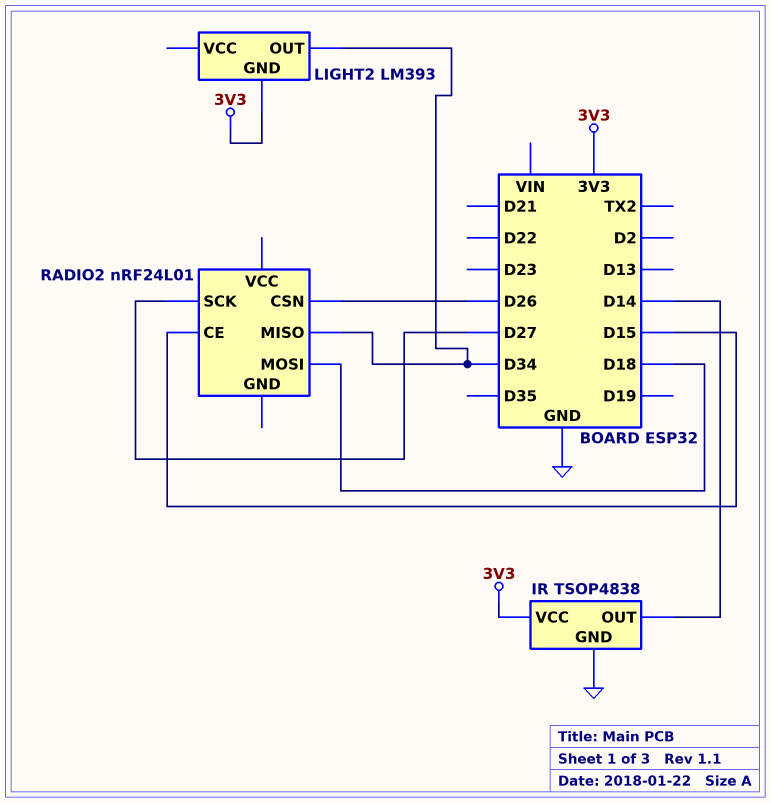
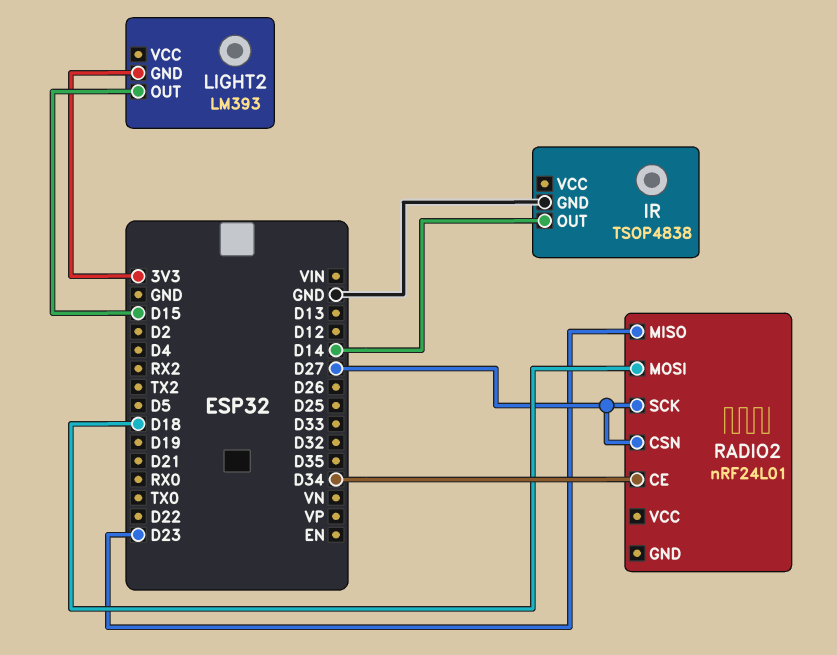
IR pin VCC: 3V3 -> none
LIGHT2 pin OUT: D34 -> D15
RADIO2 pin CE: D15 -> D34
RADIO2 pin CSN: D26 -> D27
RADIO2 pin MISO: D34 -> D23

